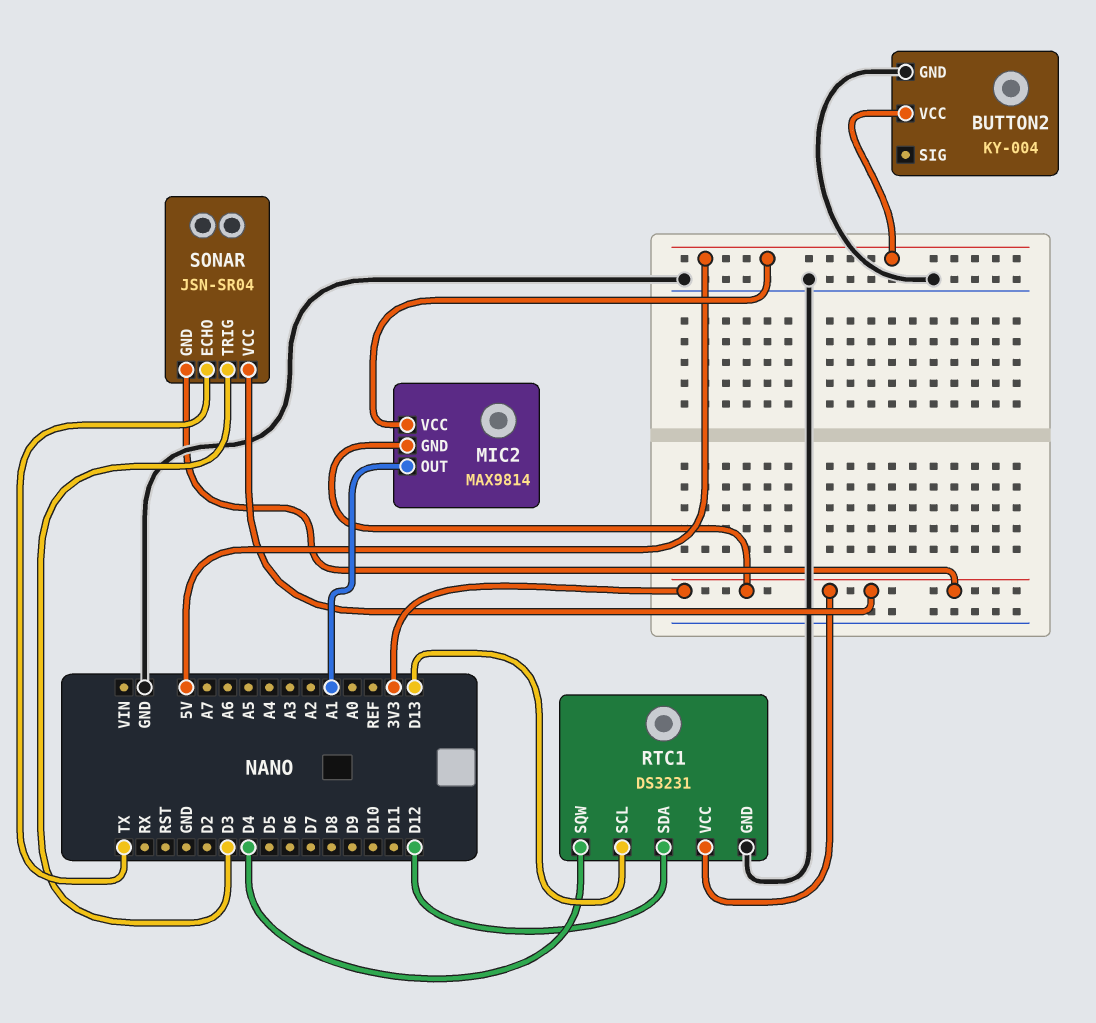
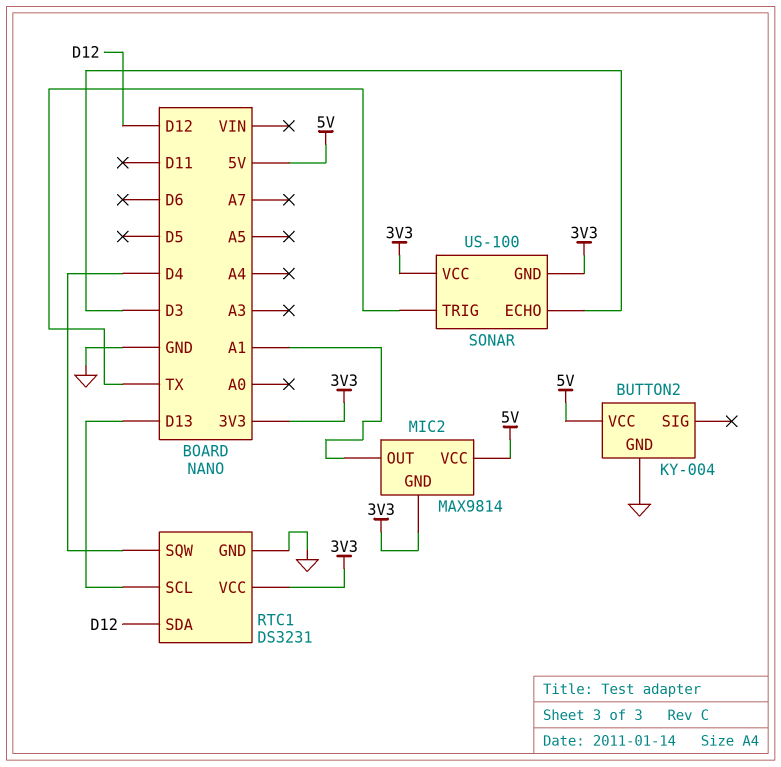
SONAR: JSN-SR04 -> US-100
SONAR pin ECHO: TX -> D3
SONAR pin TRIG: D3 -> TX

